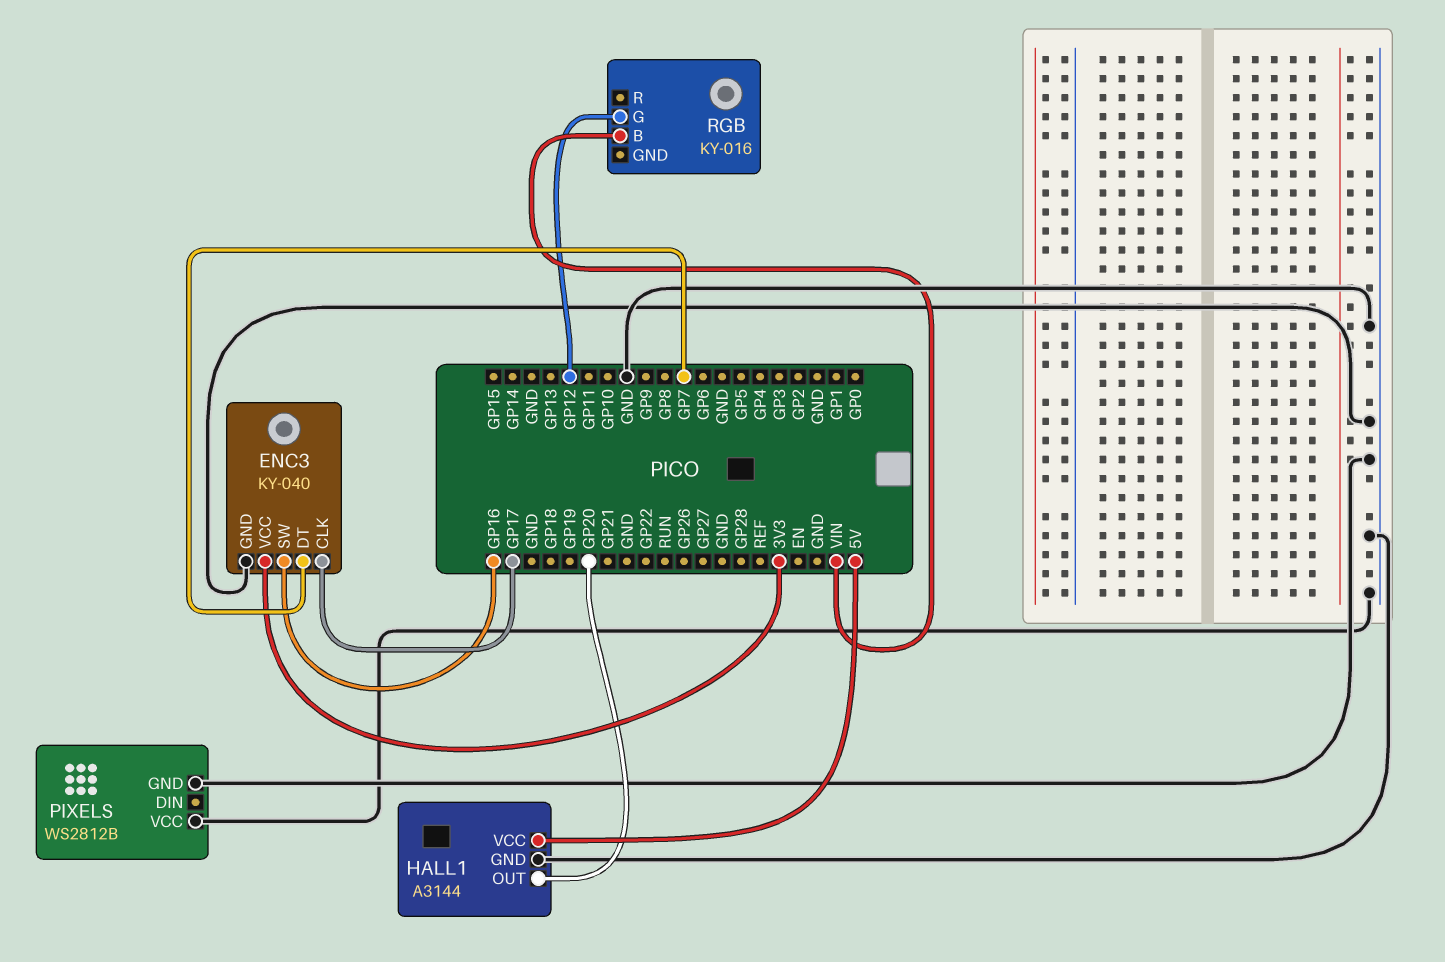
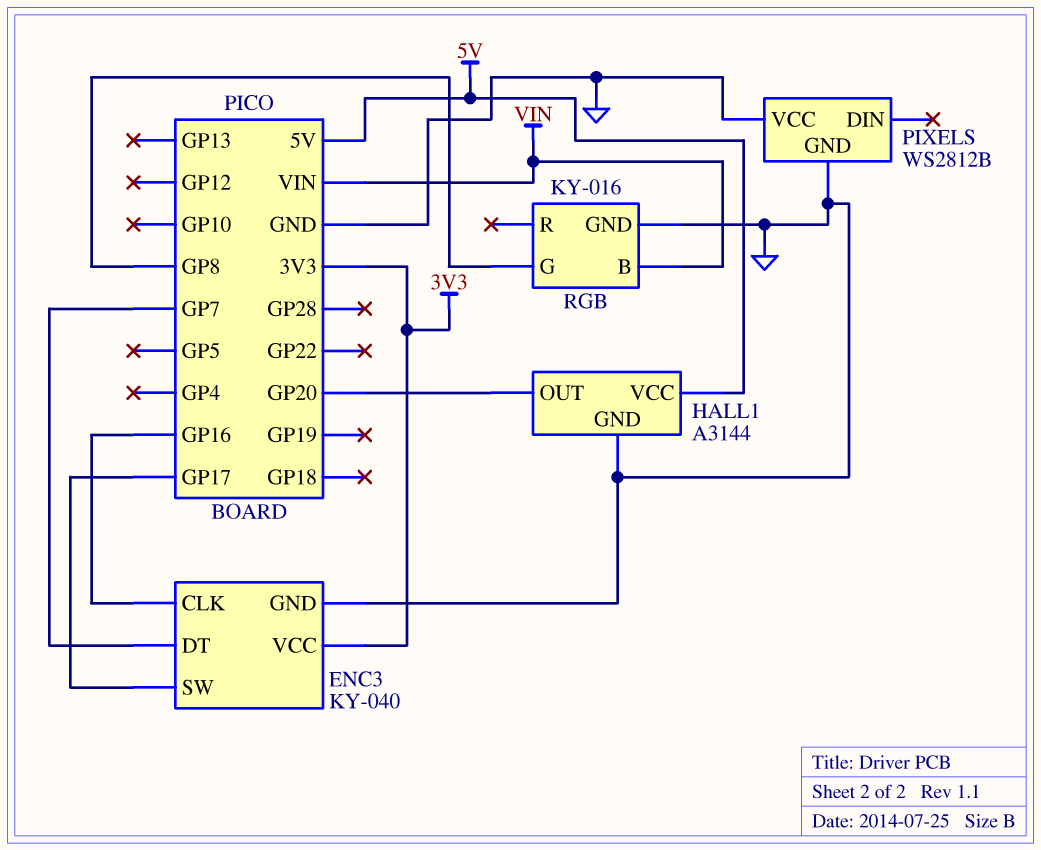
ENC3 pin CLK: GP17 -> GP16
ENC3 pin SW: GP16 -> GP17
RGB pin G: GP12 -> GP8
RGB pin GND: none -> GND

